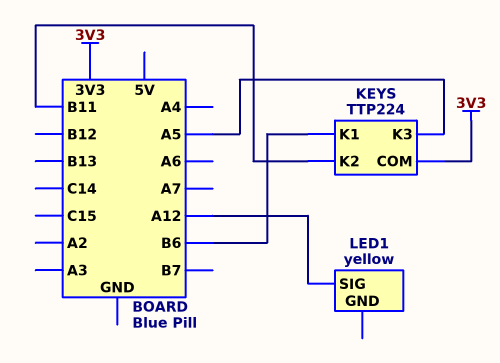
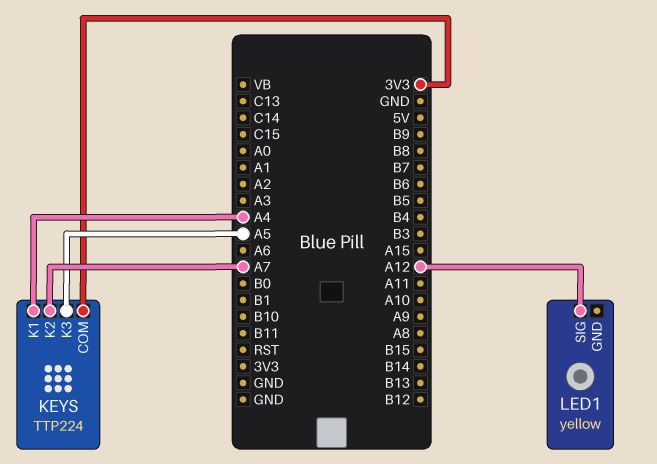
KEYS pin K1: B6 -> A4
KEYS pin K2: B11 -> A7

